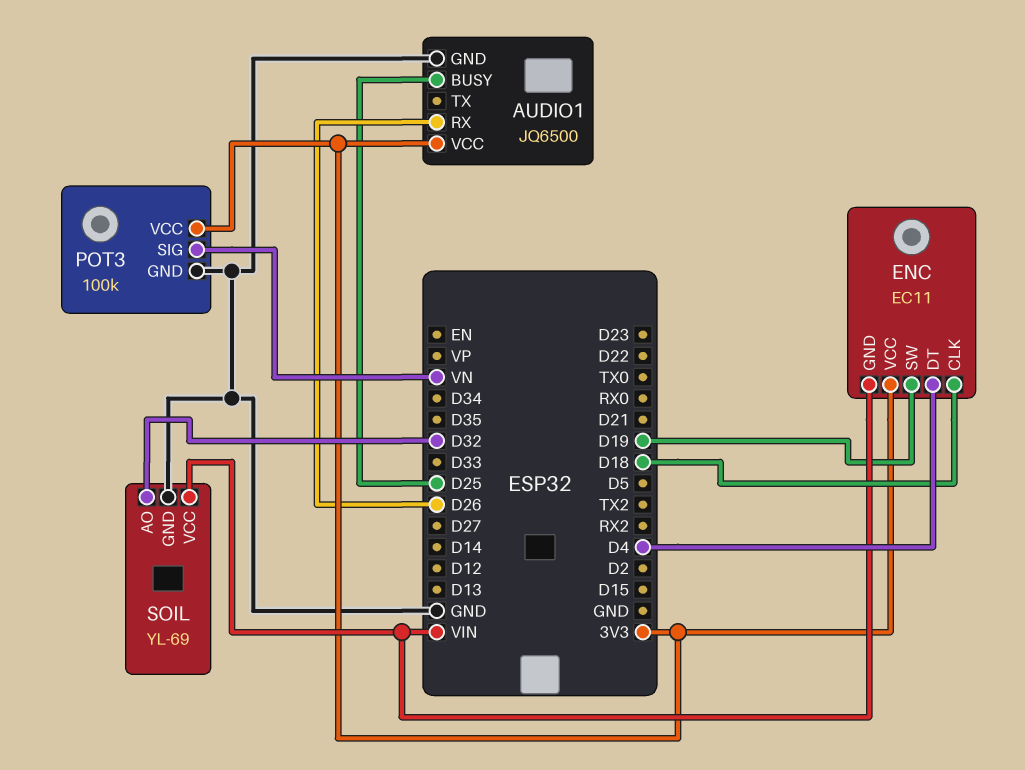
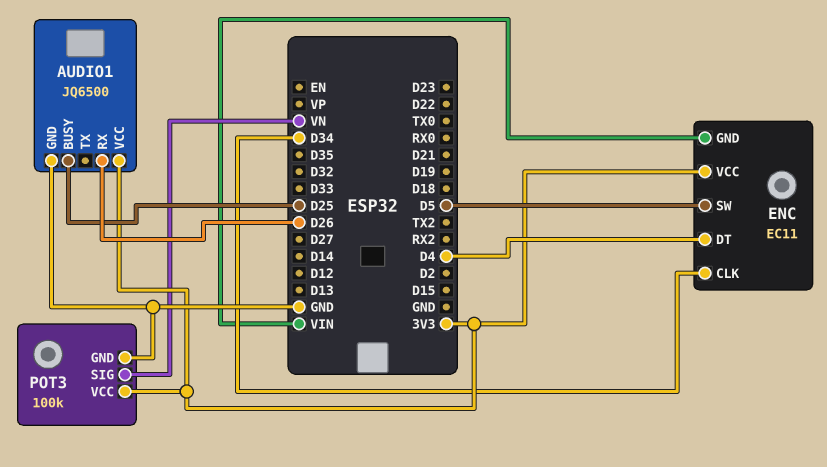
ENC pin CLK: D18 -> D34
ENC pin SW: D19 -> D5
SOIL: YL-69 -> none
SOIL pin AO: D32 -> none
SOIL pin GND: GND -> none
SOIL pin VCC: VIN -> none

